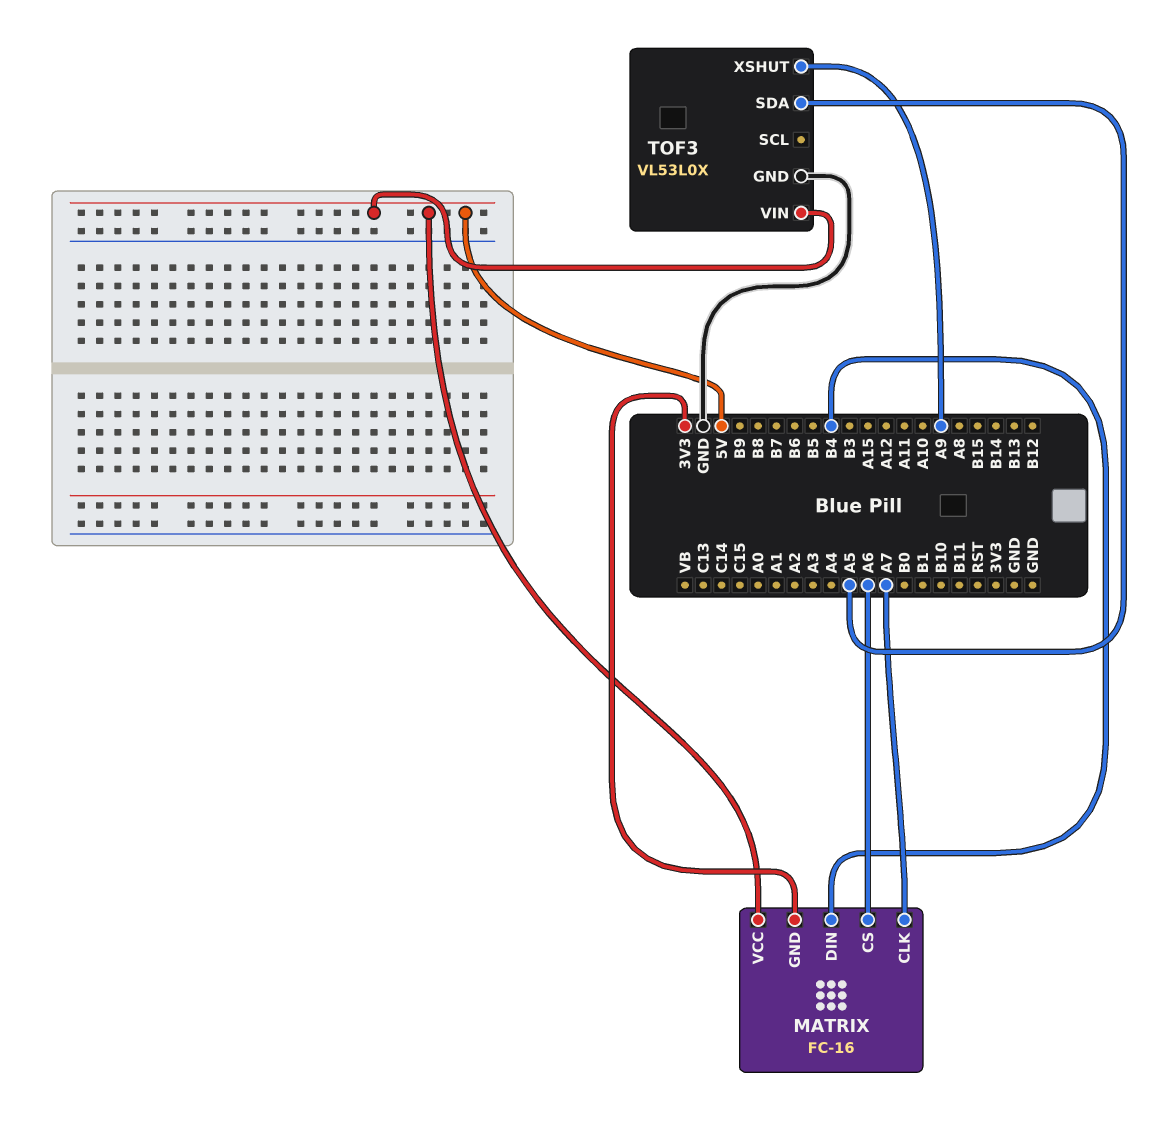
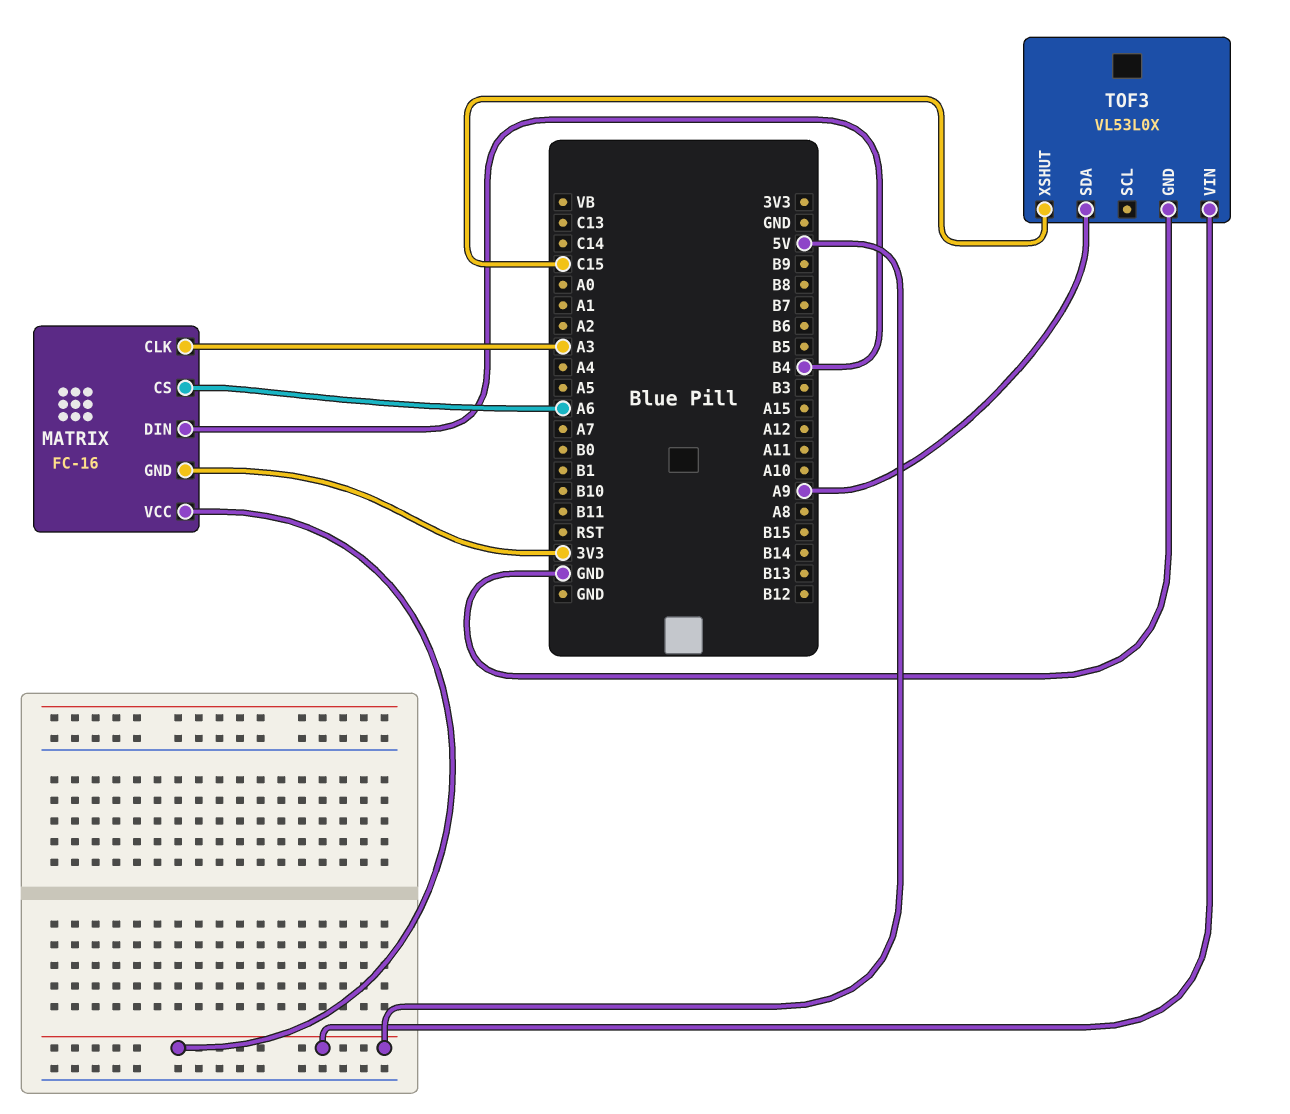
MATRIX pin CLK: A7 -> A3
TOF3 pin SDA: A5 -> A9
TOF3 pin XSHUT: A9 -> C15

